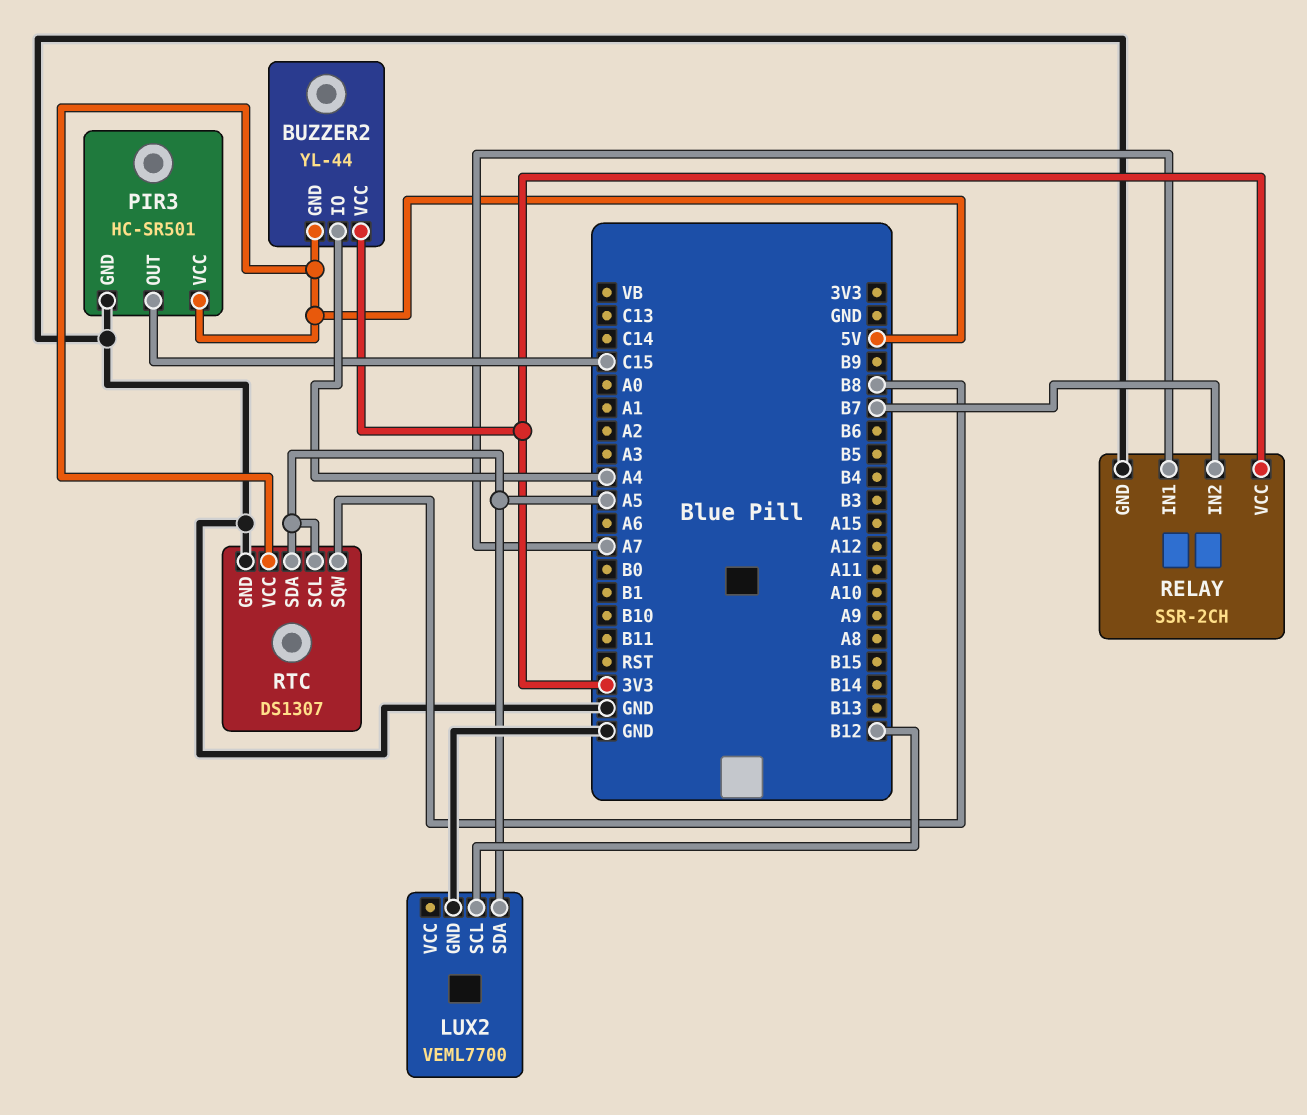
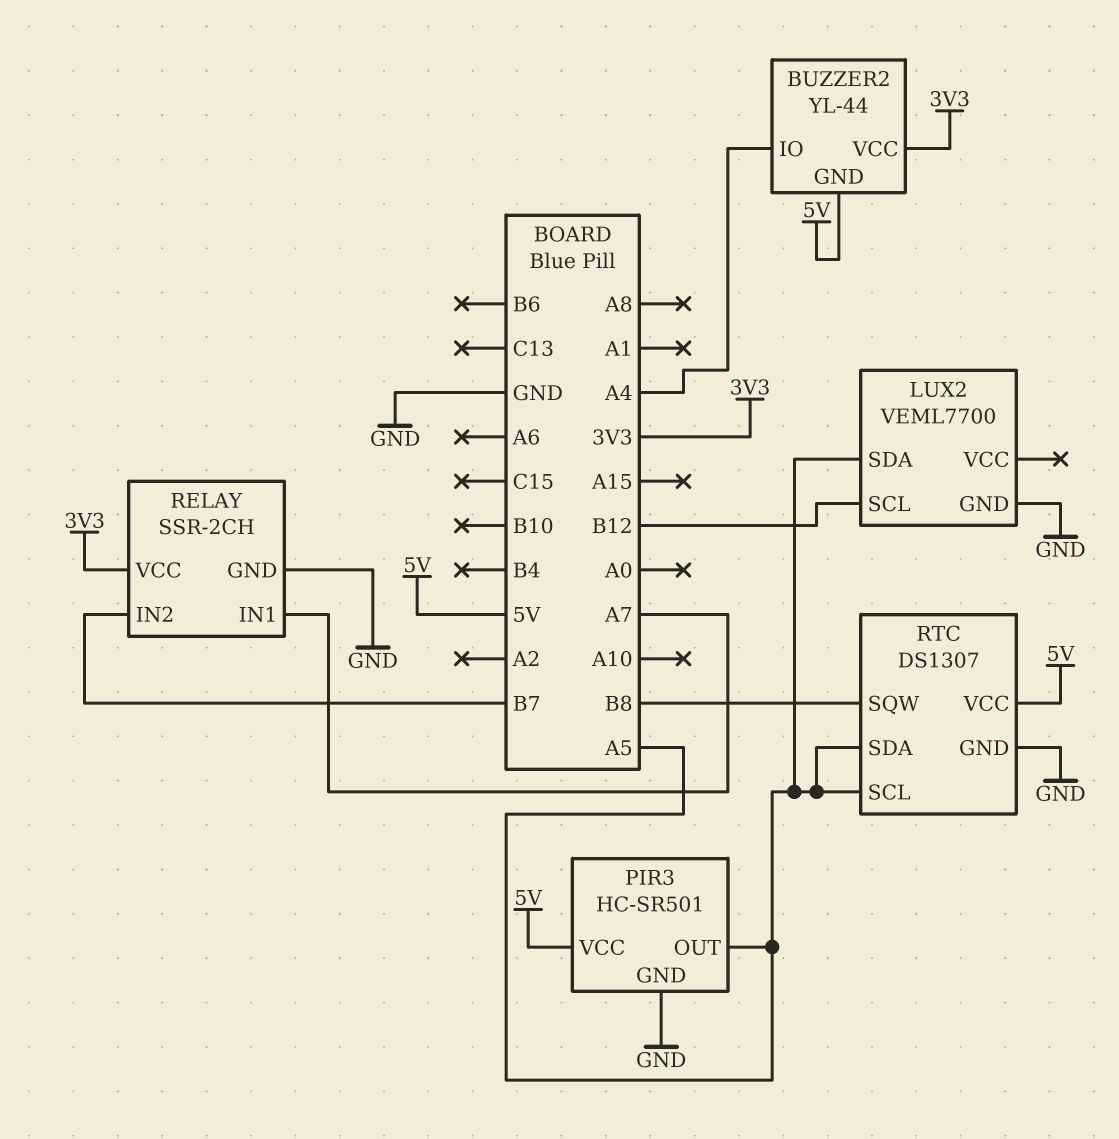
PIR3 pin OUT: C15 -> A5

